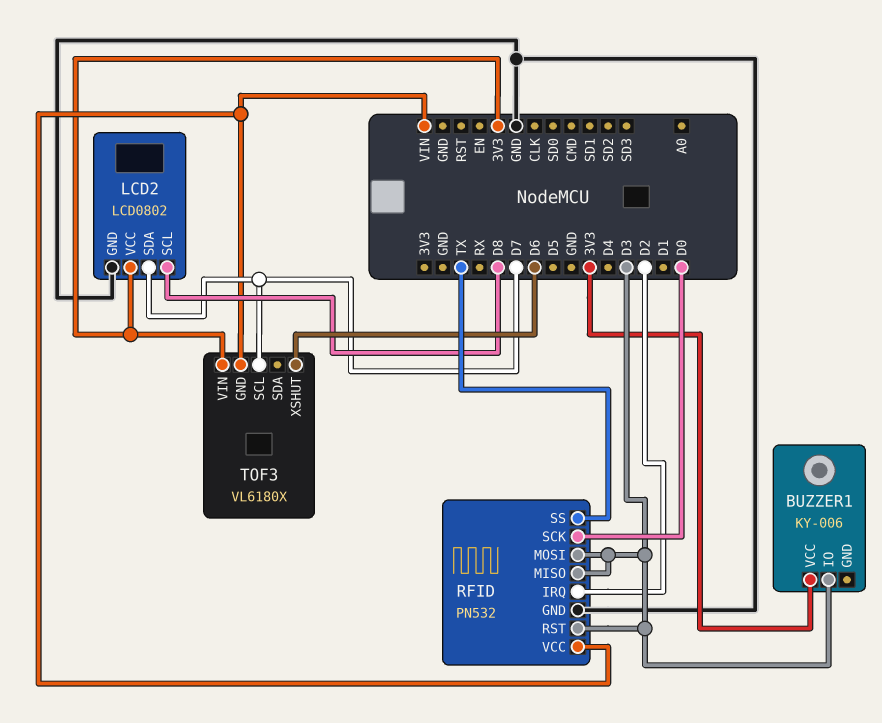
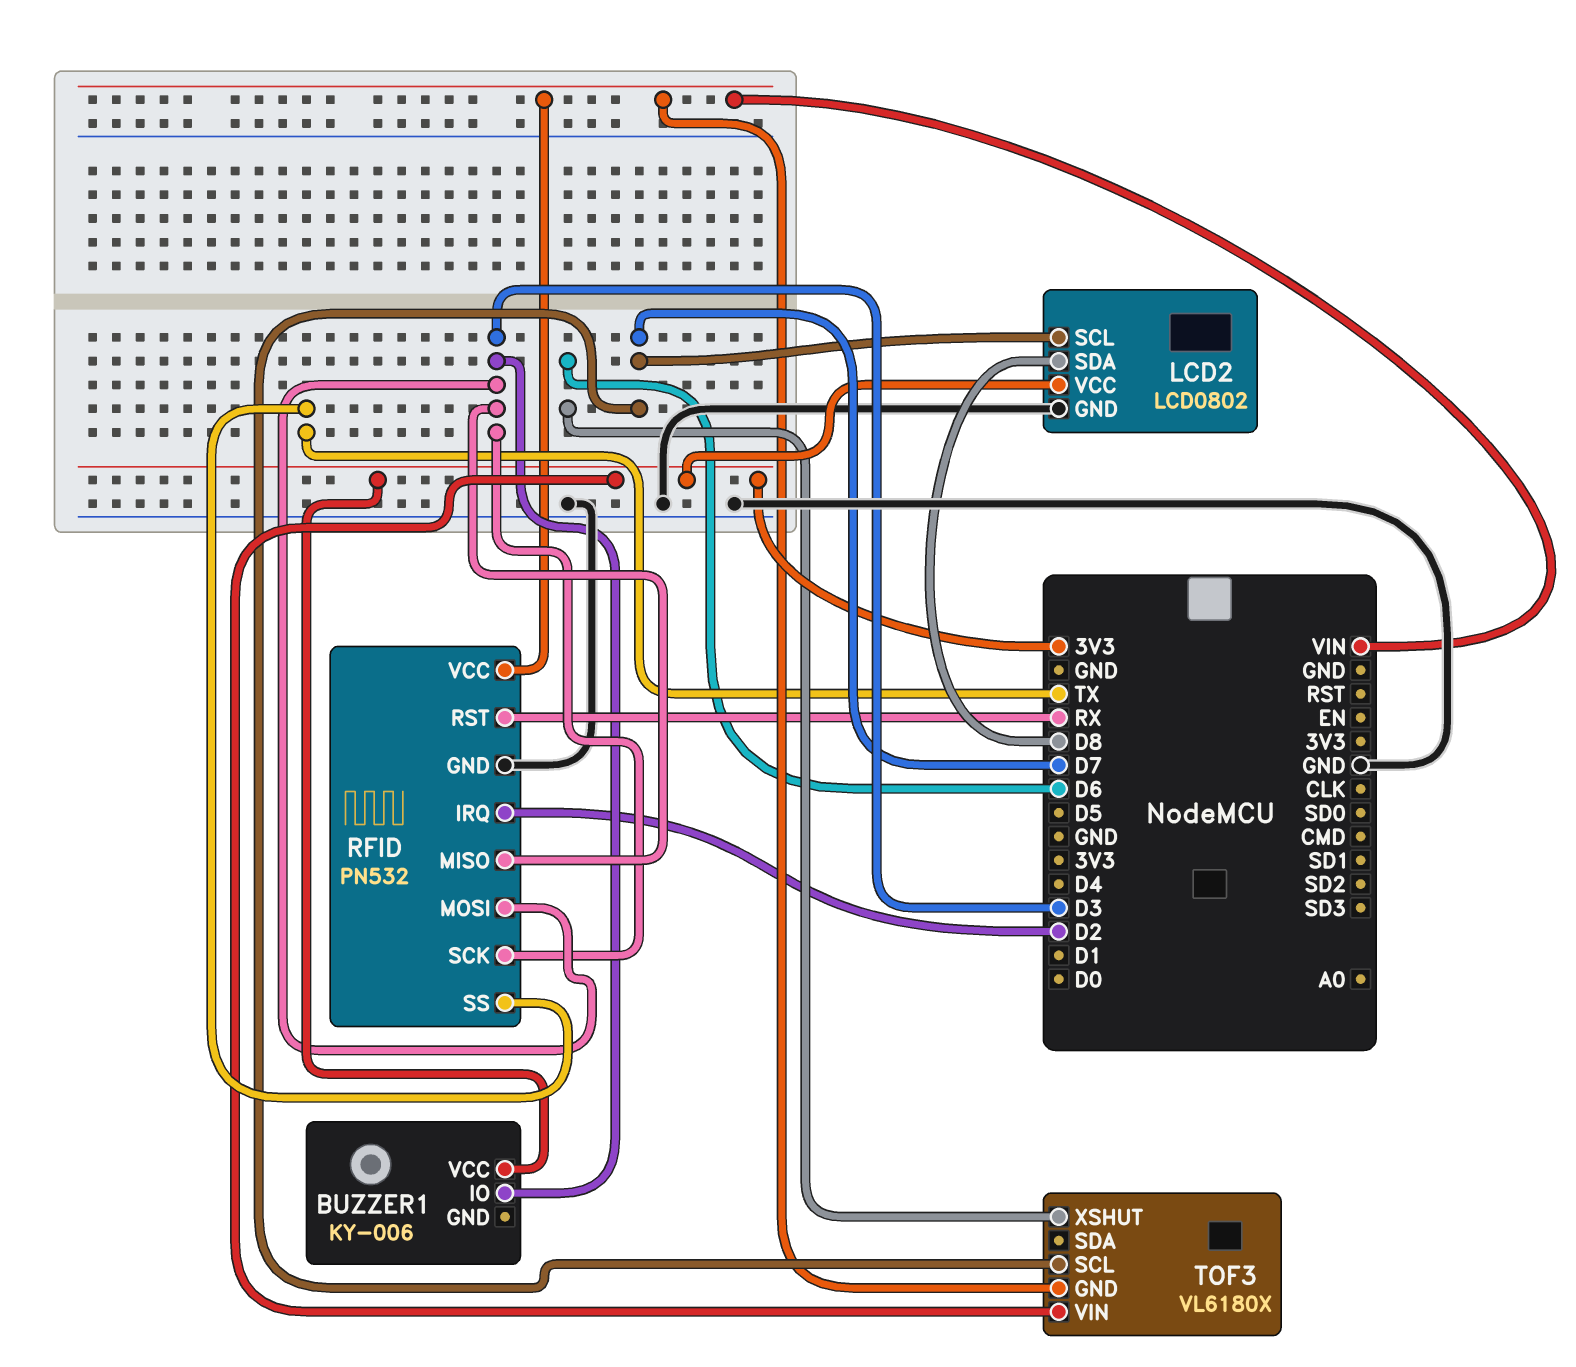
LCD2 pin SCL: D8 -> D7
LCD2 pin SDA: D7 -> D8
RFID pin RST: D3 -> RX
RFID pin SCK: D0 -> D3

